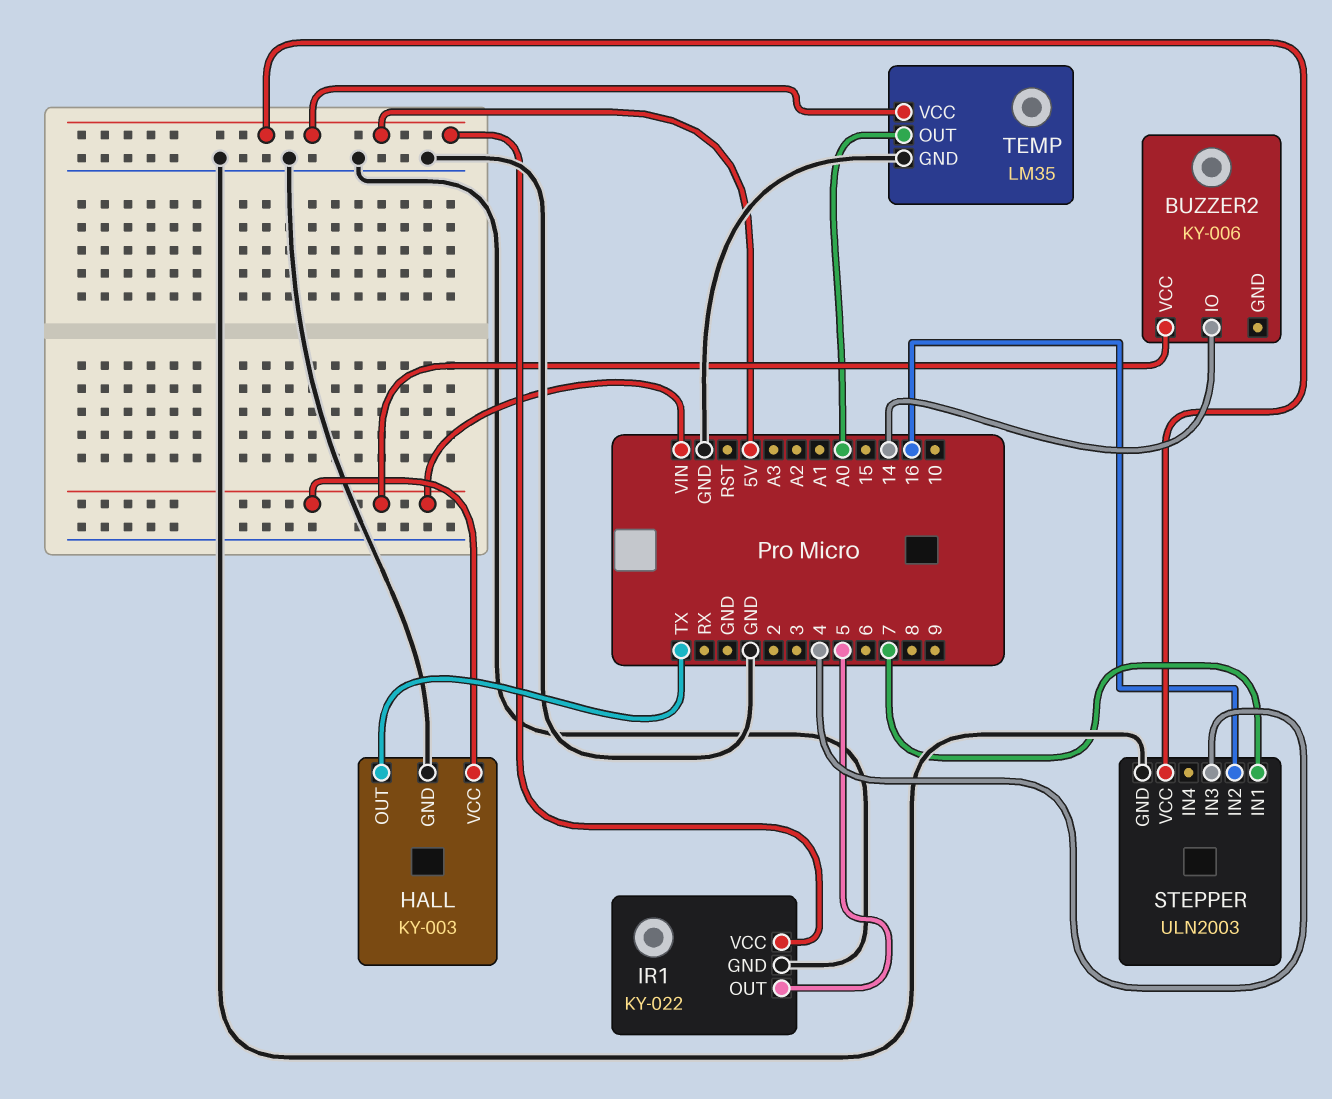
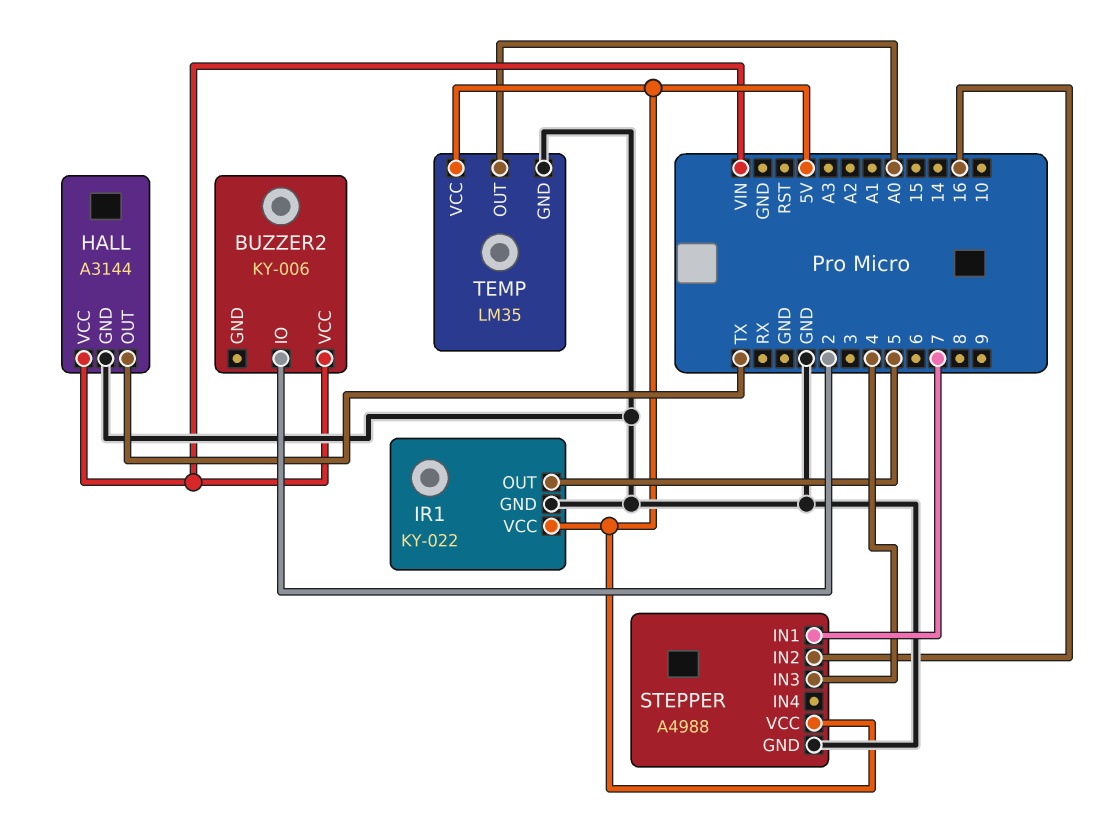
BUZZER2 pin IO: 14 -> 2
HALL: KY-003 -> A3144
STEPPER: ULN2003 -> A4988

